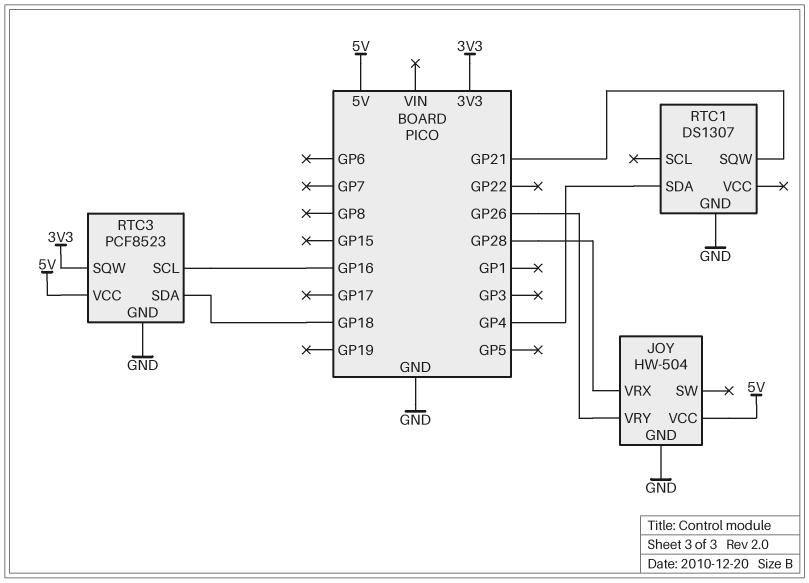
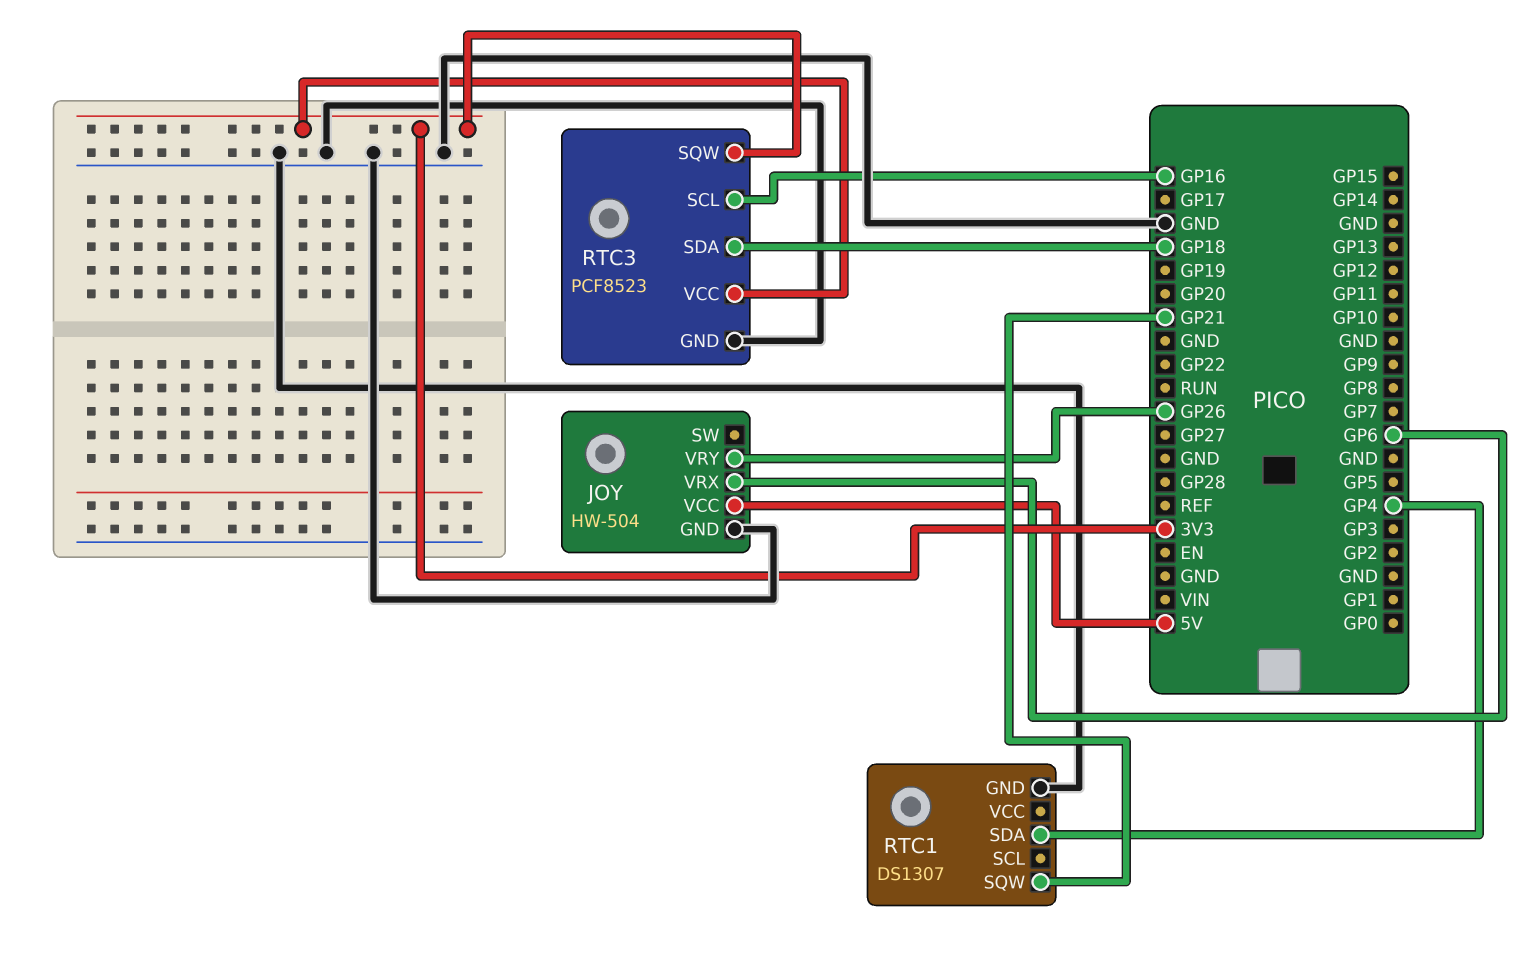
JOY pin VRX: GP28 -> GP6
RTC3 pin VCC: 5V -> 3V3

